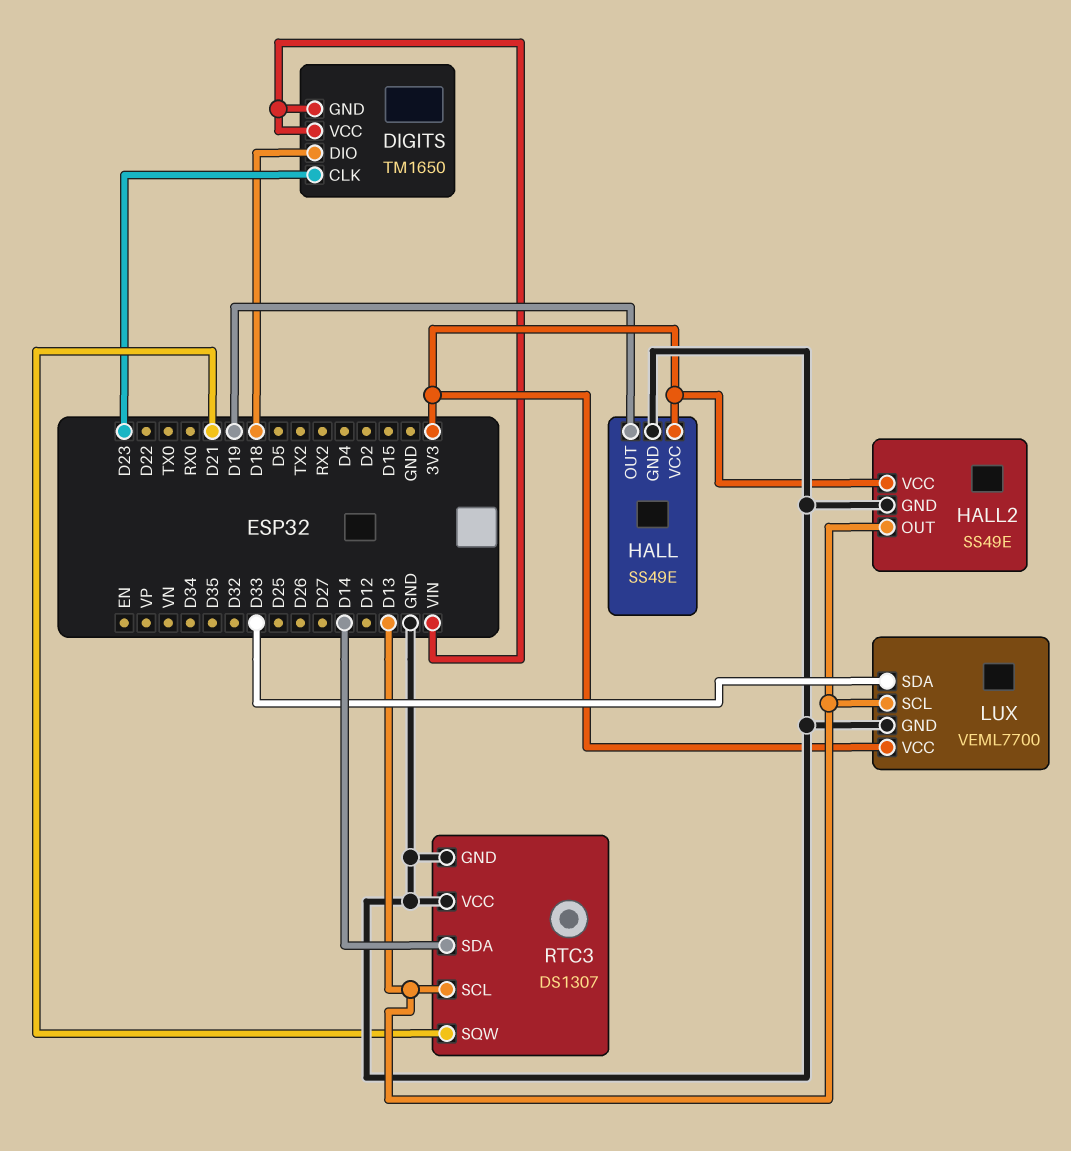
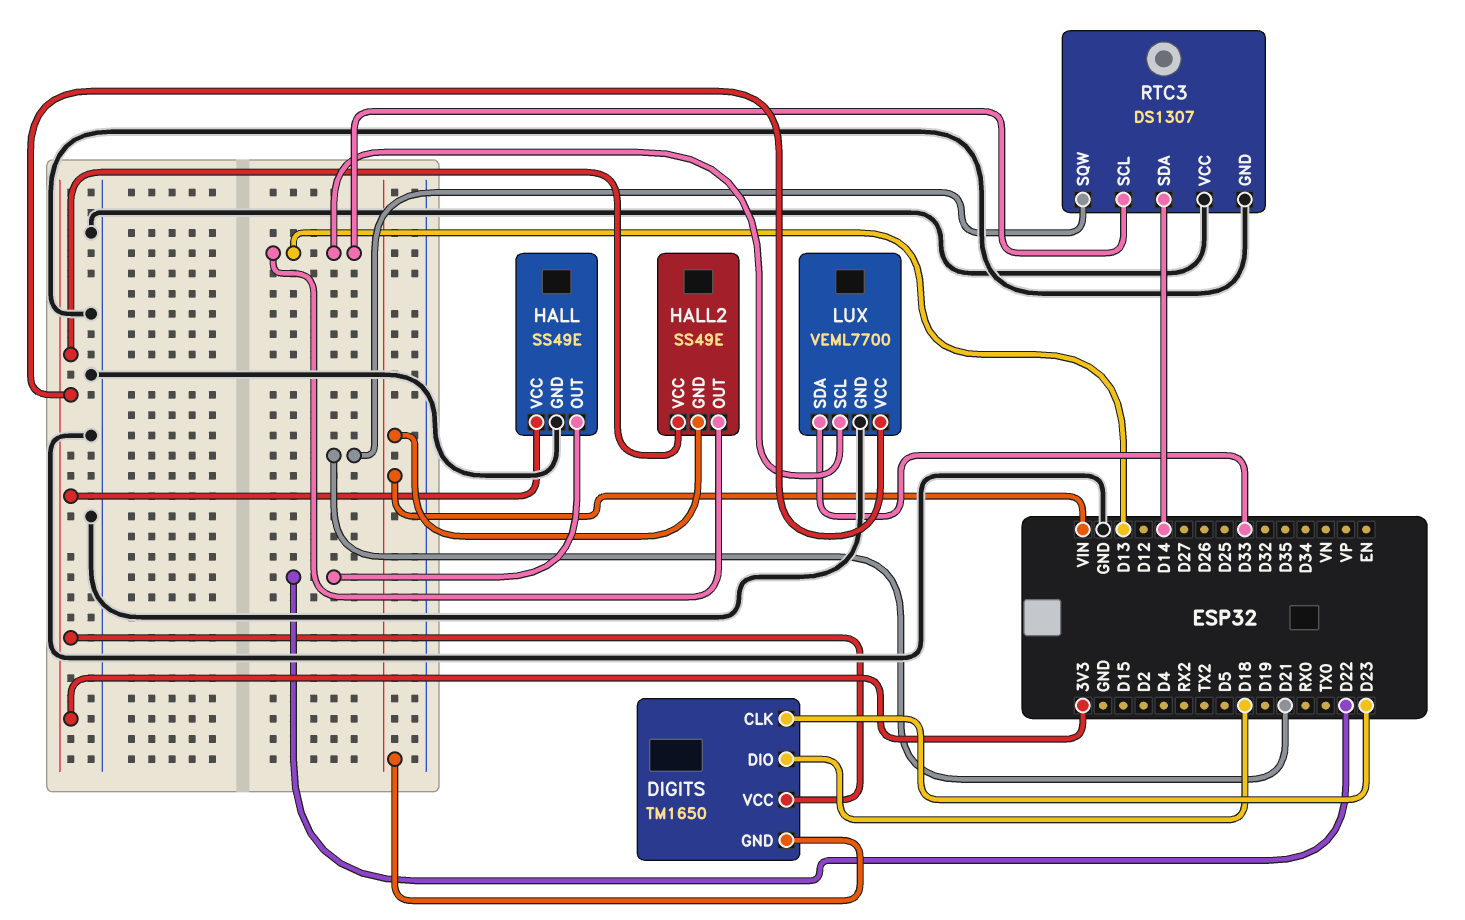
DIGITS pin VCC: VIN -> 3V3
HALL pin OUT: D19 -> D22
HALL2 pin GND: GND -> VIN

